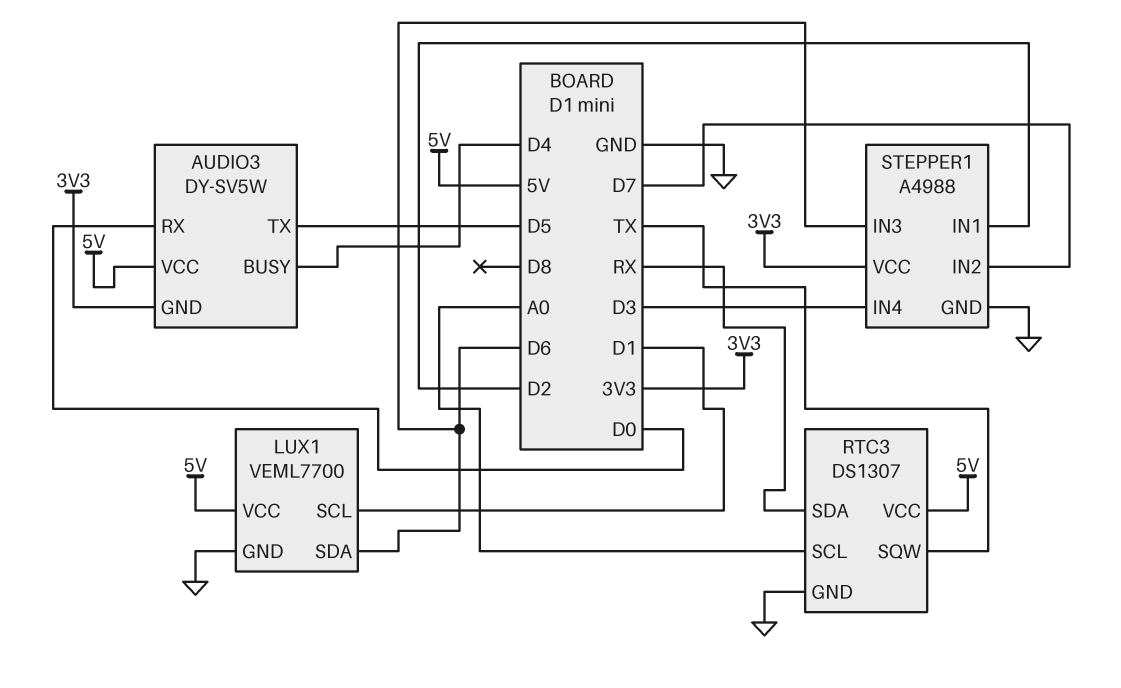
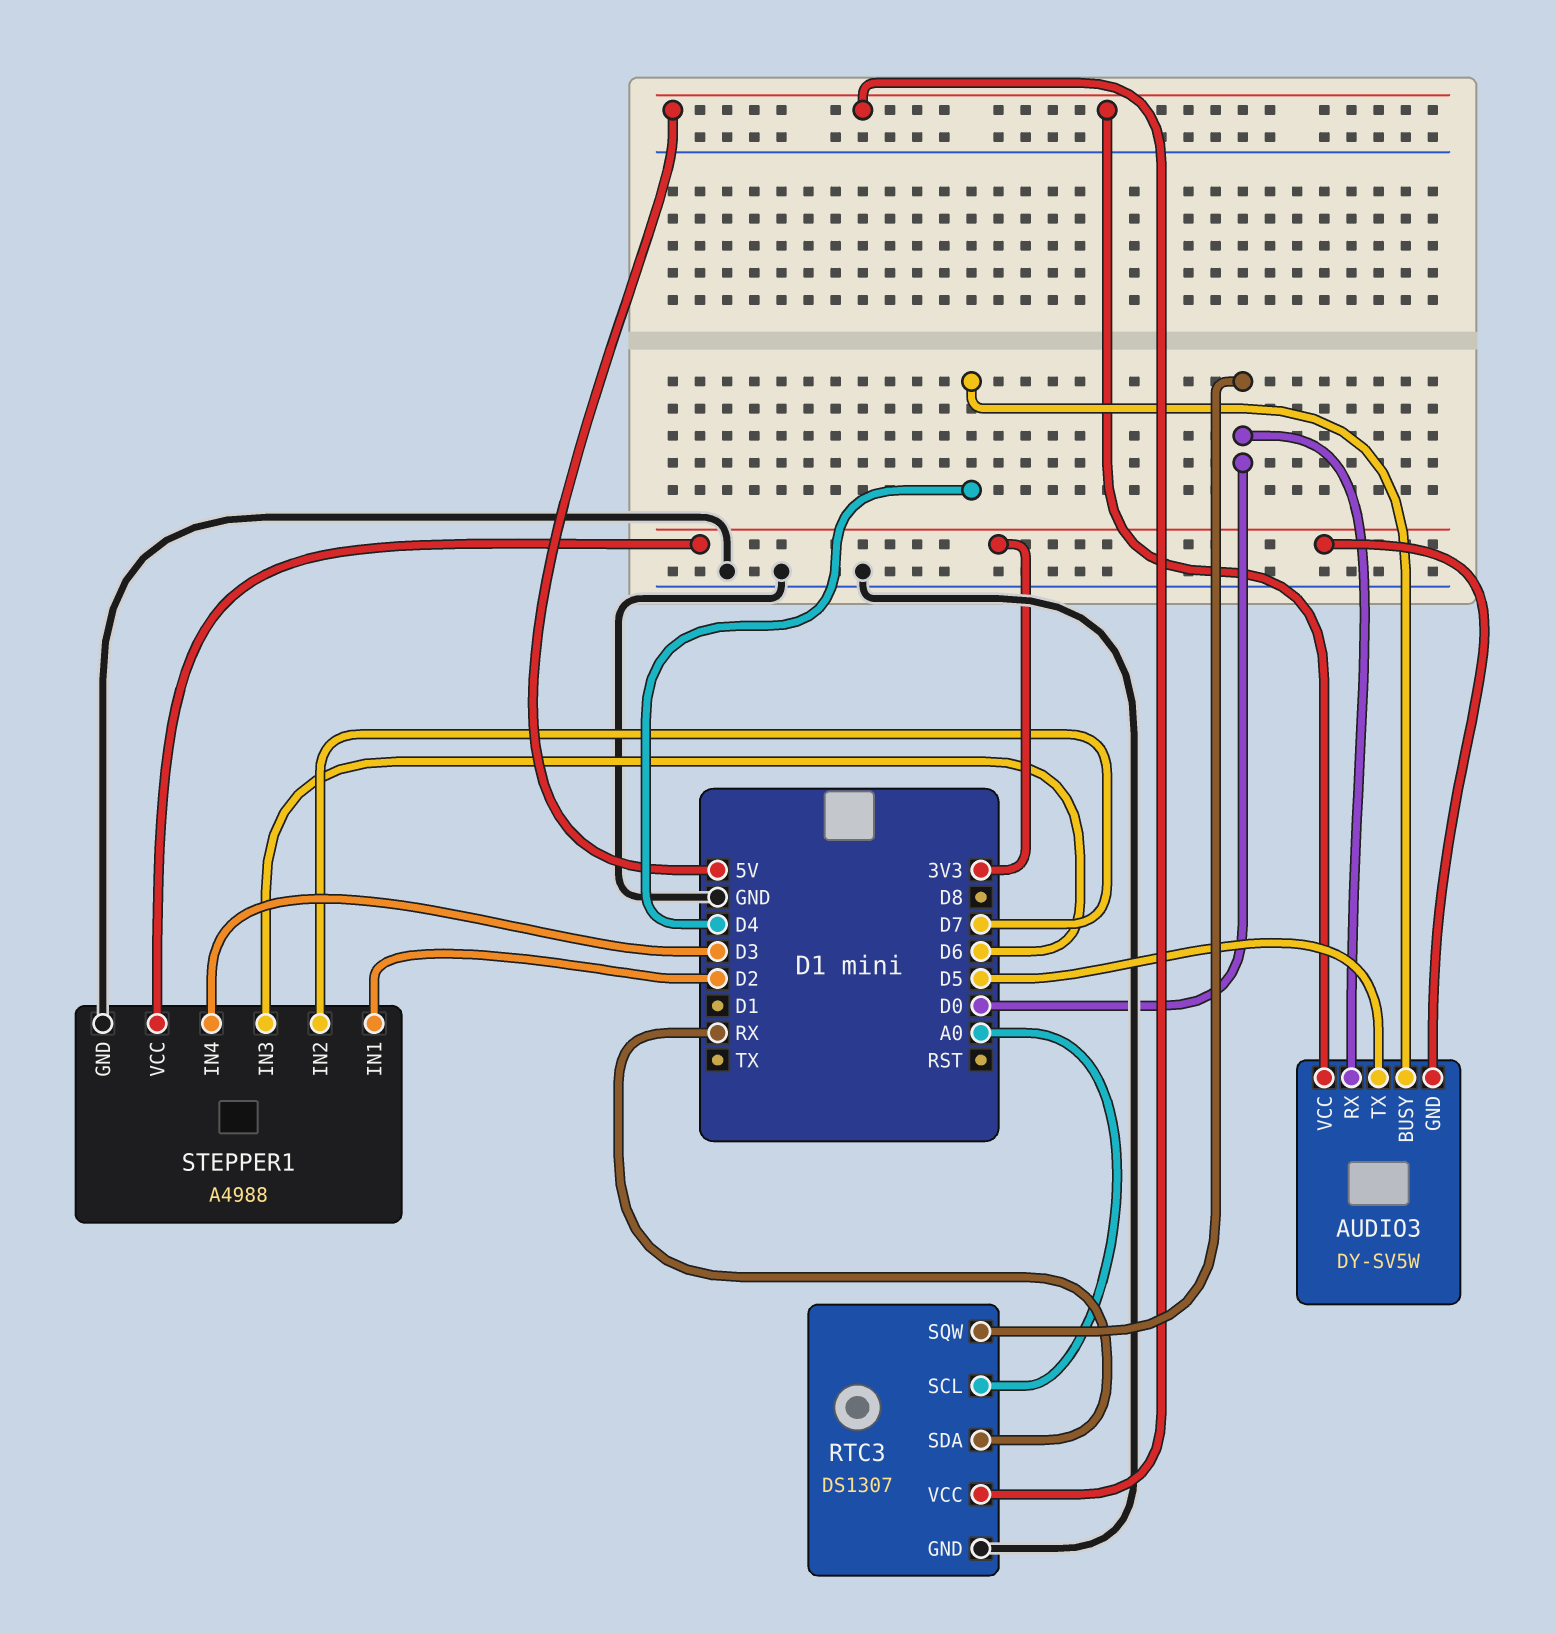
LUX1: VEML7700 -> none
LUX1 pin GND: GND -> none
LUX1 pin SCL: D1 -> none
LUX1 pin SDA: D6 -> none
LUX1 pin VCC: 5V -> none
RTC3 pin SQW: TX -> D0

